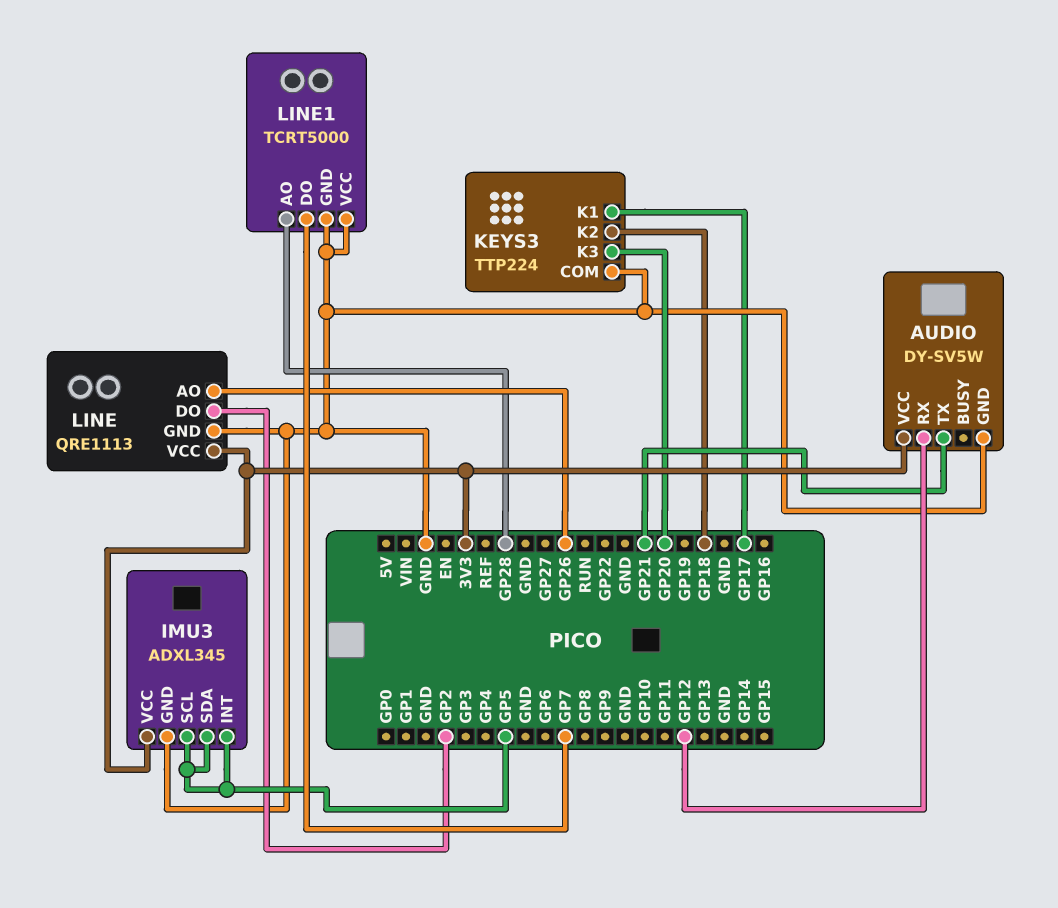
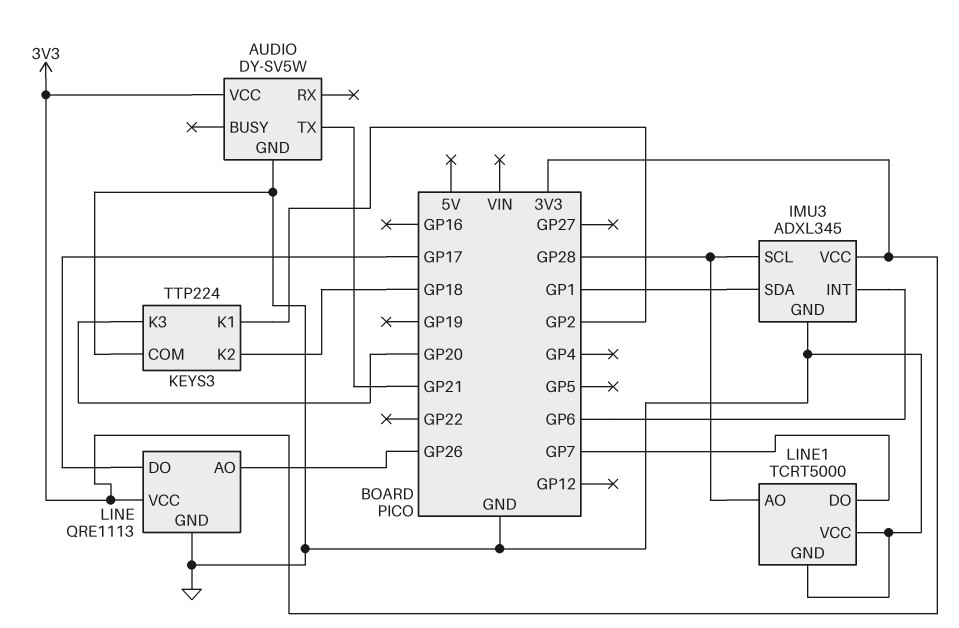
AUDIO pin RX: GP12 -> none
IMU3 pin INT: GP5 -> GP6
IMU3 pin SCL: GP5 -> GP28
IMU3 pin SDA: GP5 -> GP1
KEYS3 pin K1: GP17 -> GP2
LINE pin DO: GP2 -> GP17

